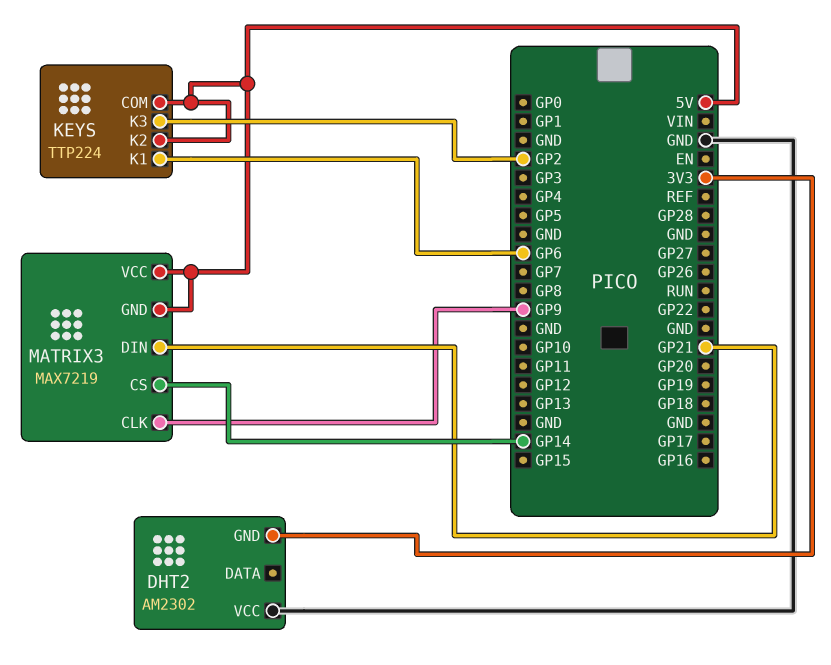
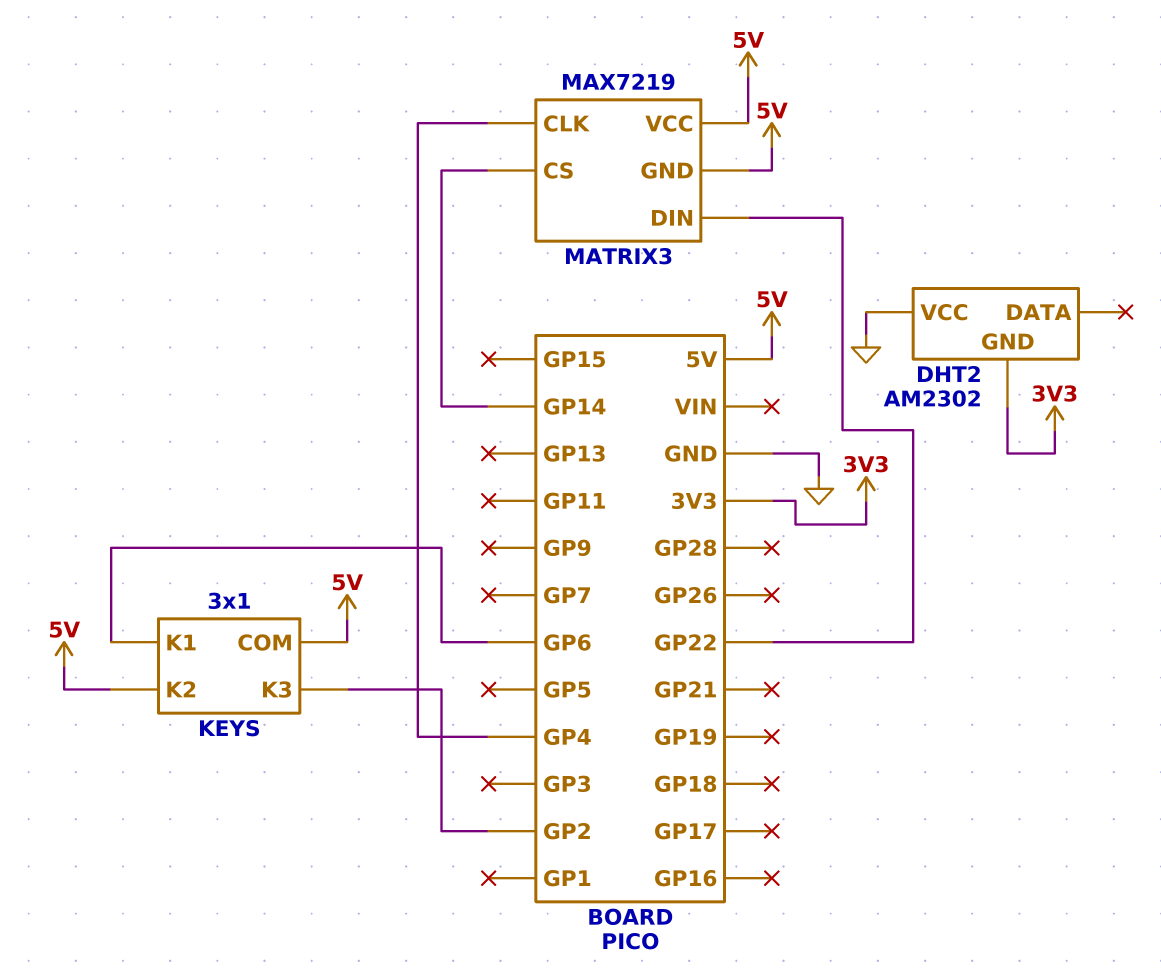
KEYS: TTP224 -> 3x1
MATRIX3 pin CLK: GP9 -> GP4
MATRIX3 pin DIN: GP21 -> GP22

